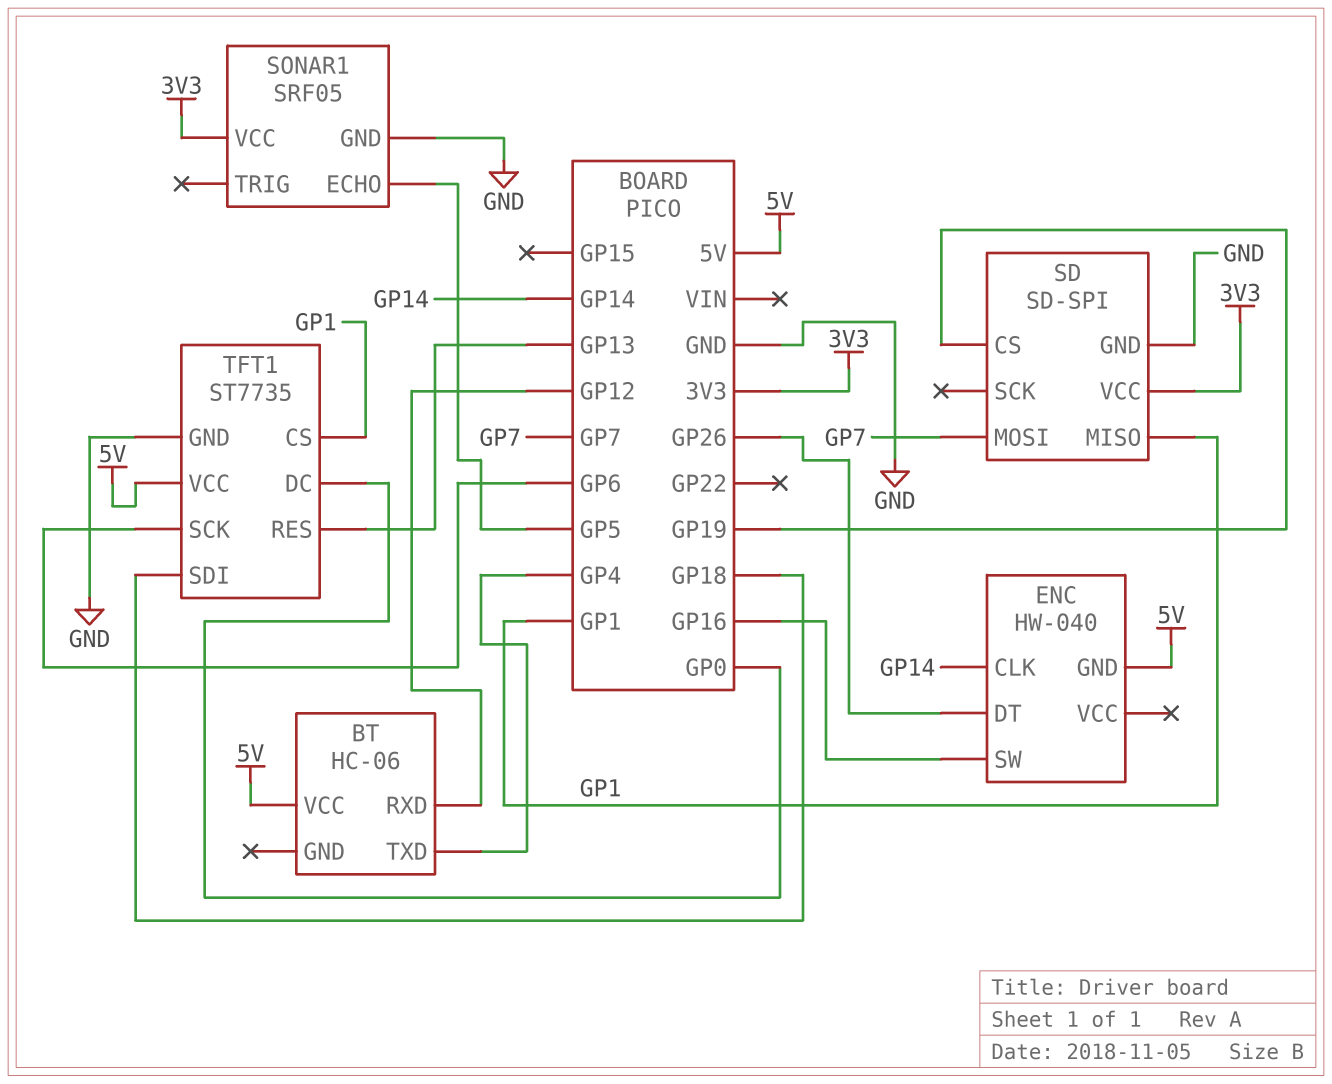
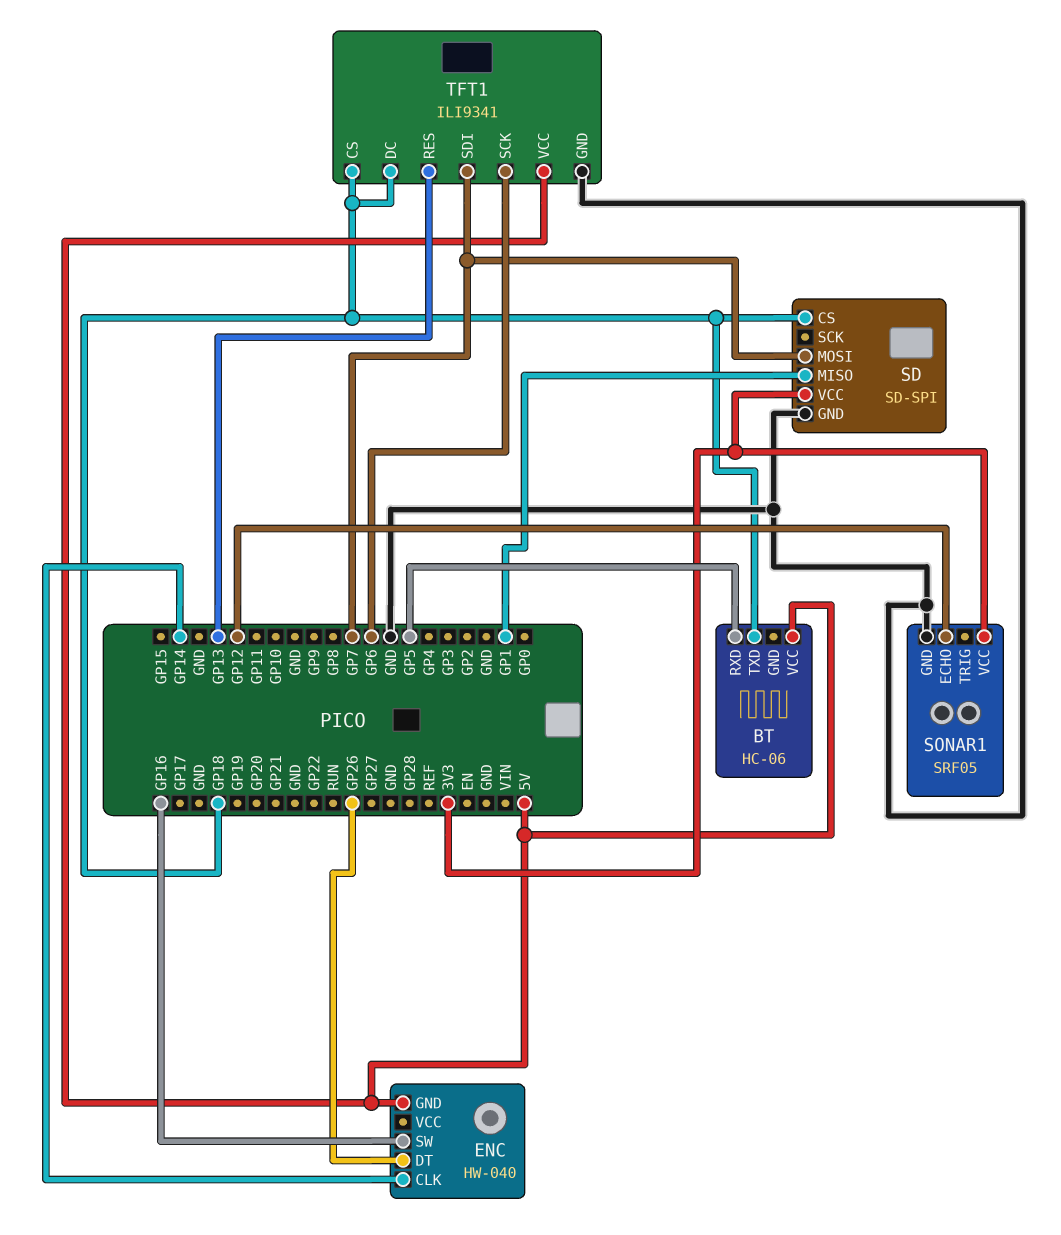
BT pin RXD: GP12 -> GP5
BT pin TXD: GP4 -> GP18
SD pin CS: GP19 -> GP18
SONAR1 pin ECHO: GP5 -> GP12
TFT1: ST7735 -> ILI9341
TFT1 pin CS: GP1 -> GP18
TFT1 pin DC: GP0 -> GP18
TFT1 pin SDI: GP18 -> GP7

